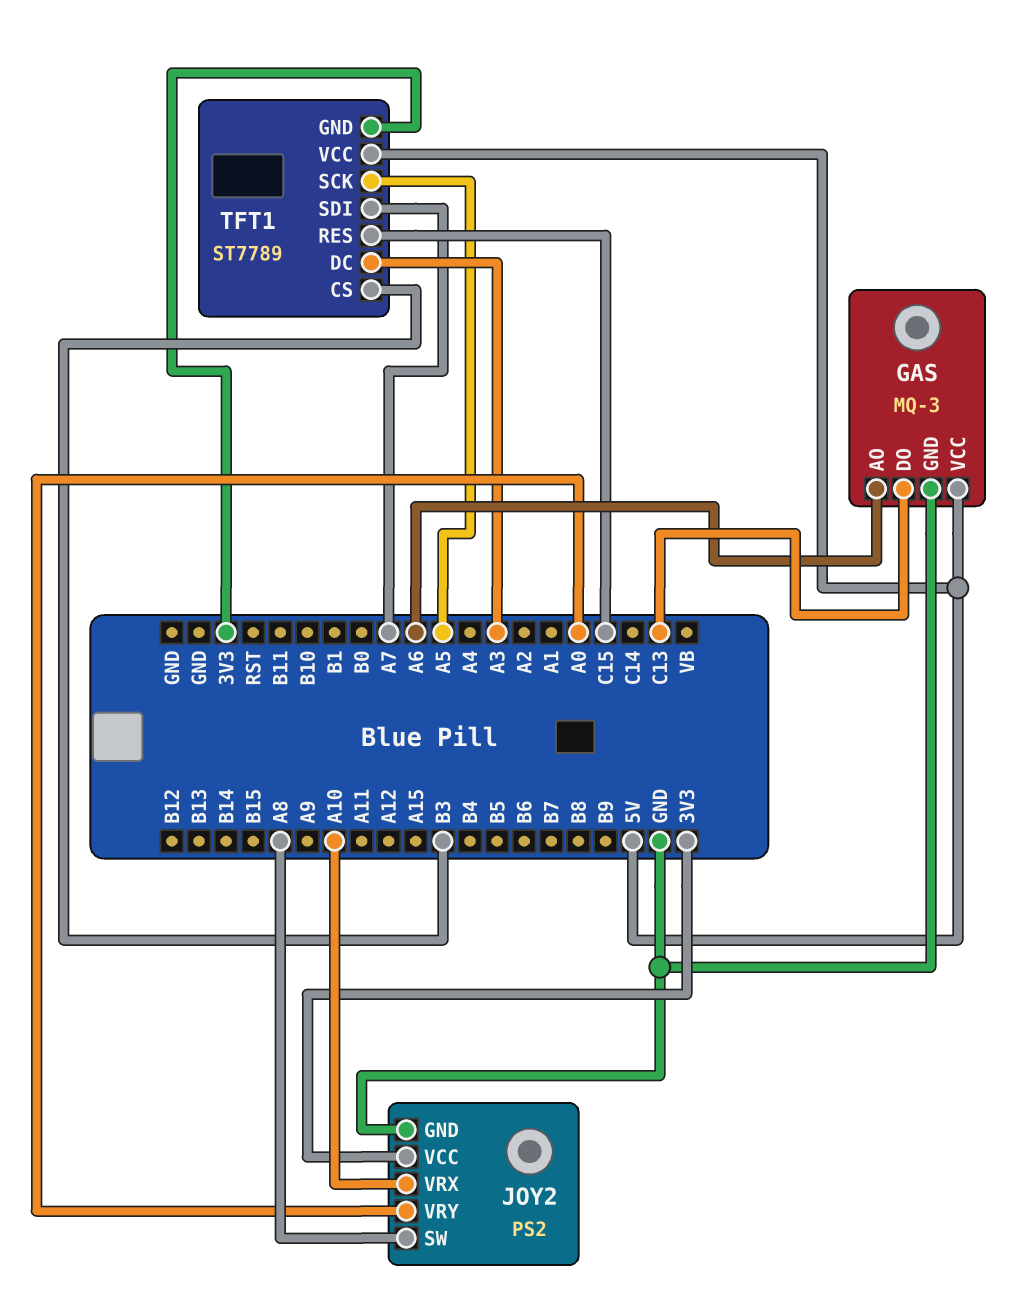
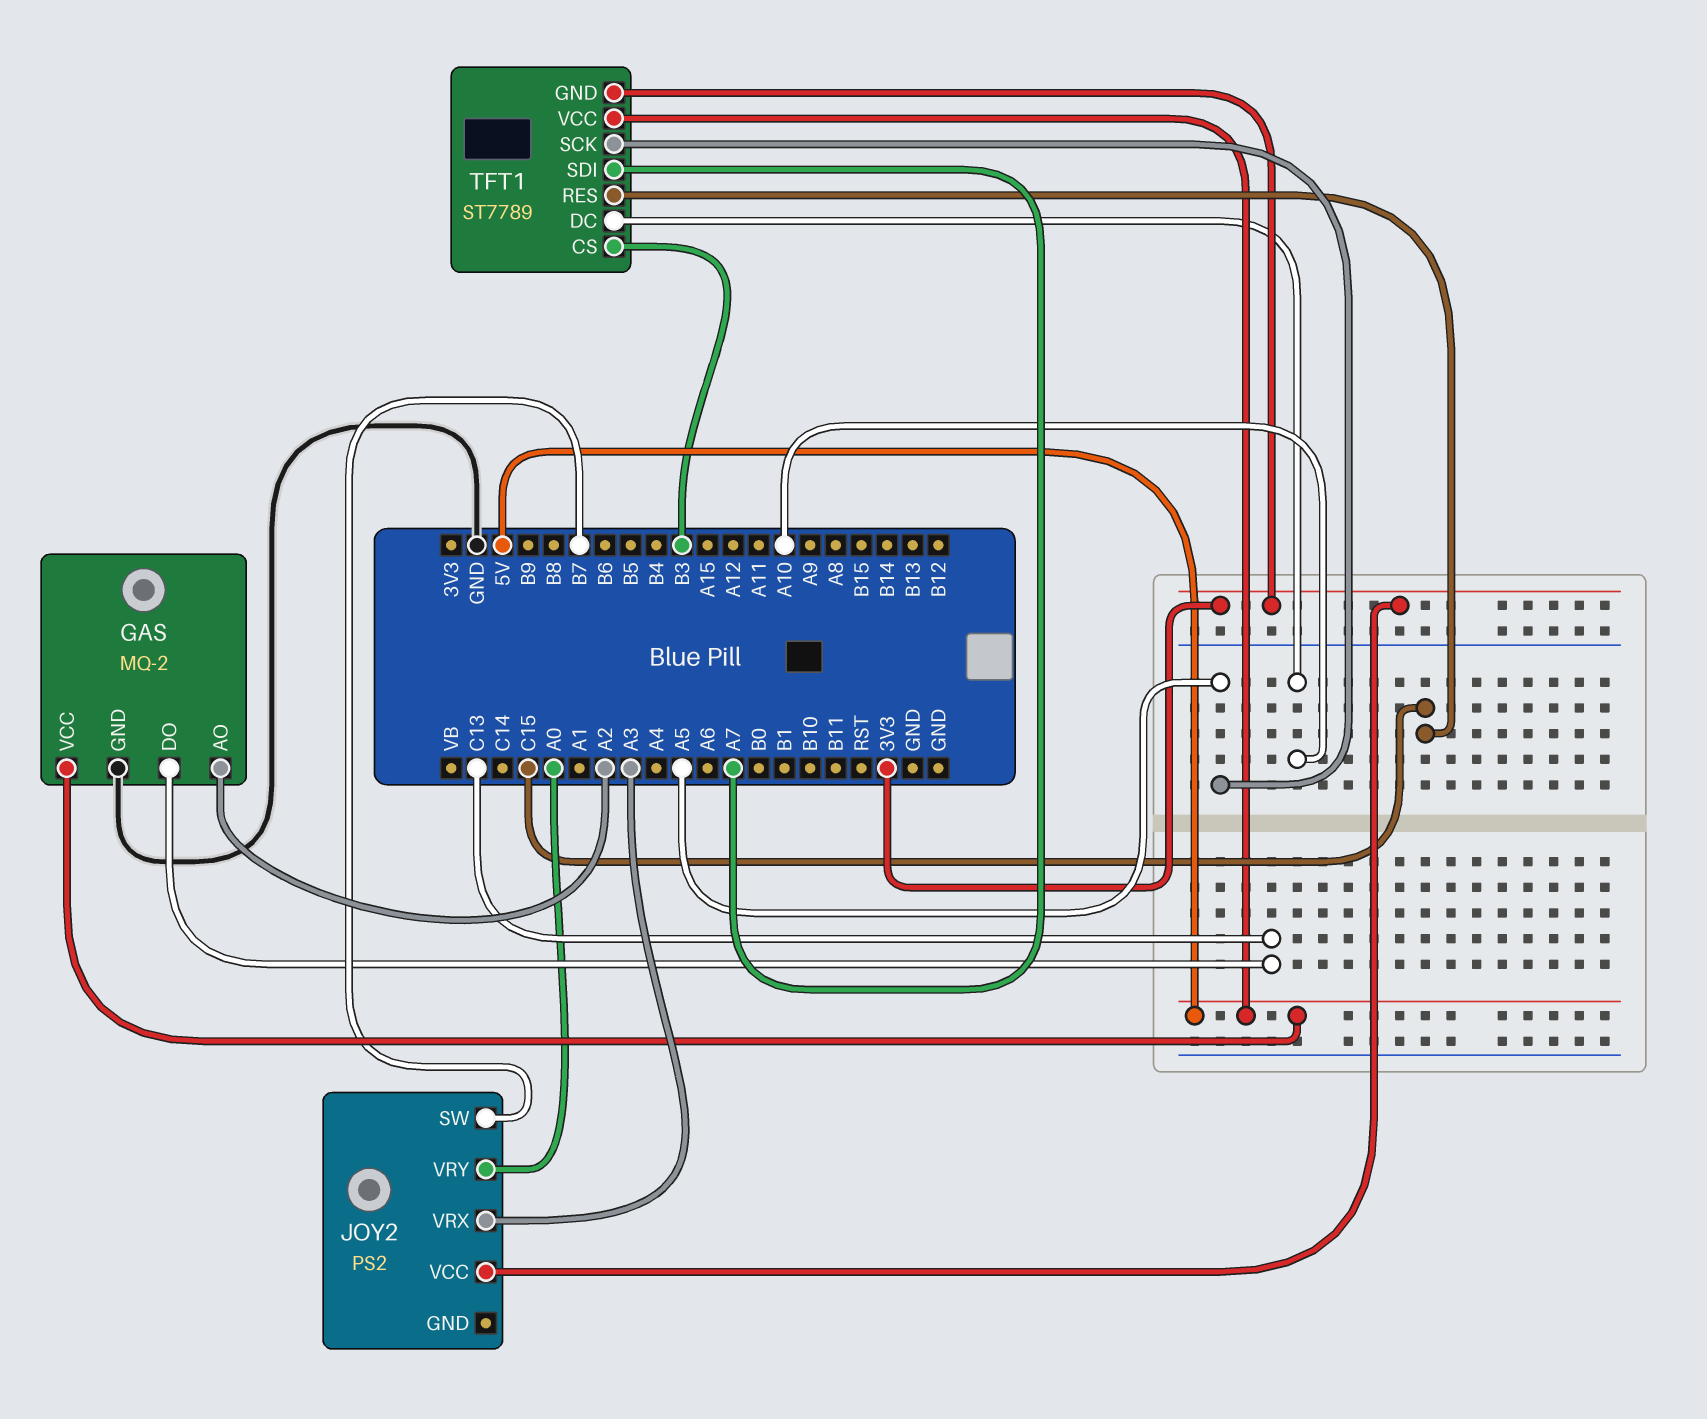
GAS: MQ-3 -> MQ-2
GAS pin AO: A6 -> A2
JOY2 pin GND: GND -> none
JOY2 pin SW: A8 -> B7
JOY2 pin VRX: A10 -> A3
TFT1 pin DC: A3 -> A10

